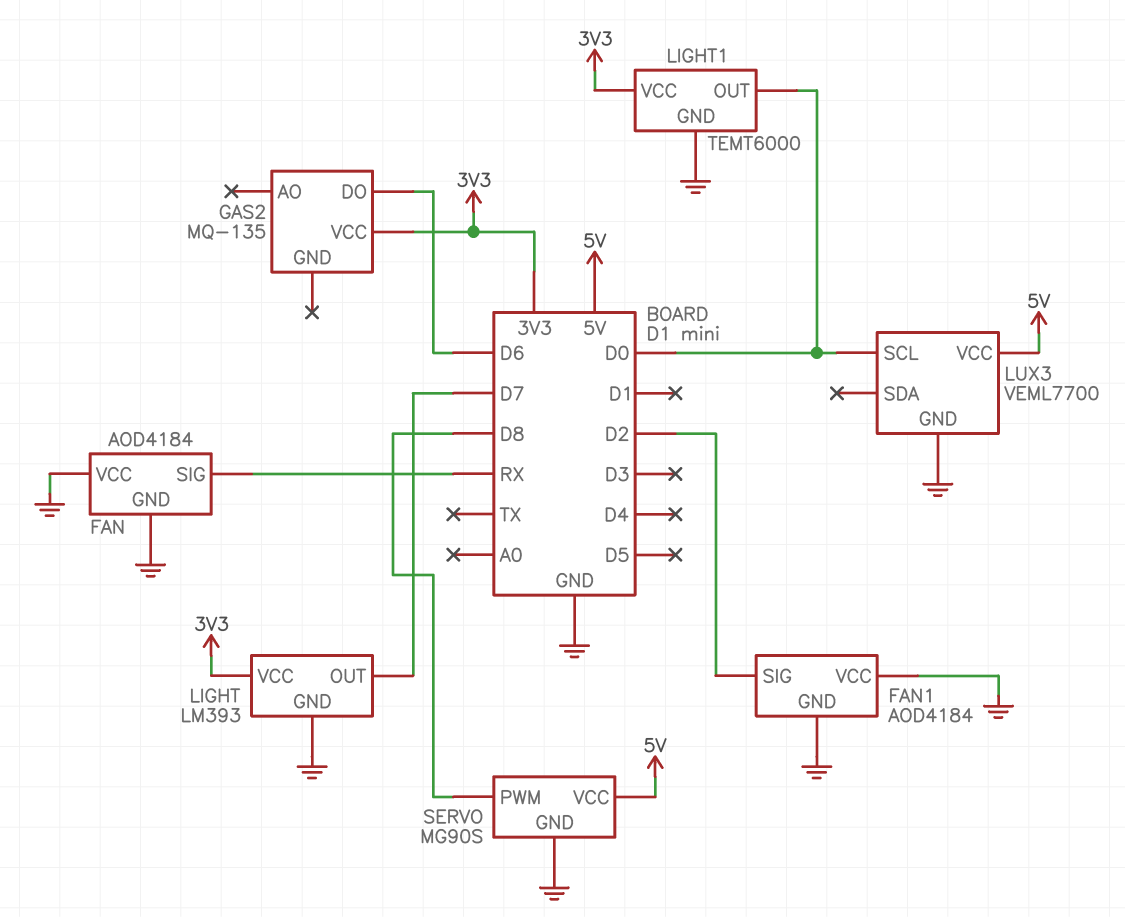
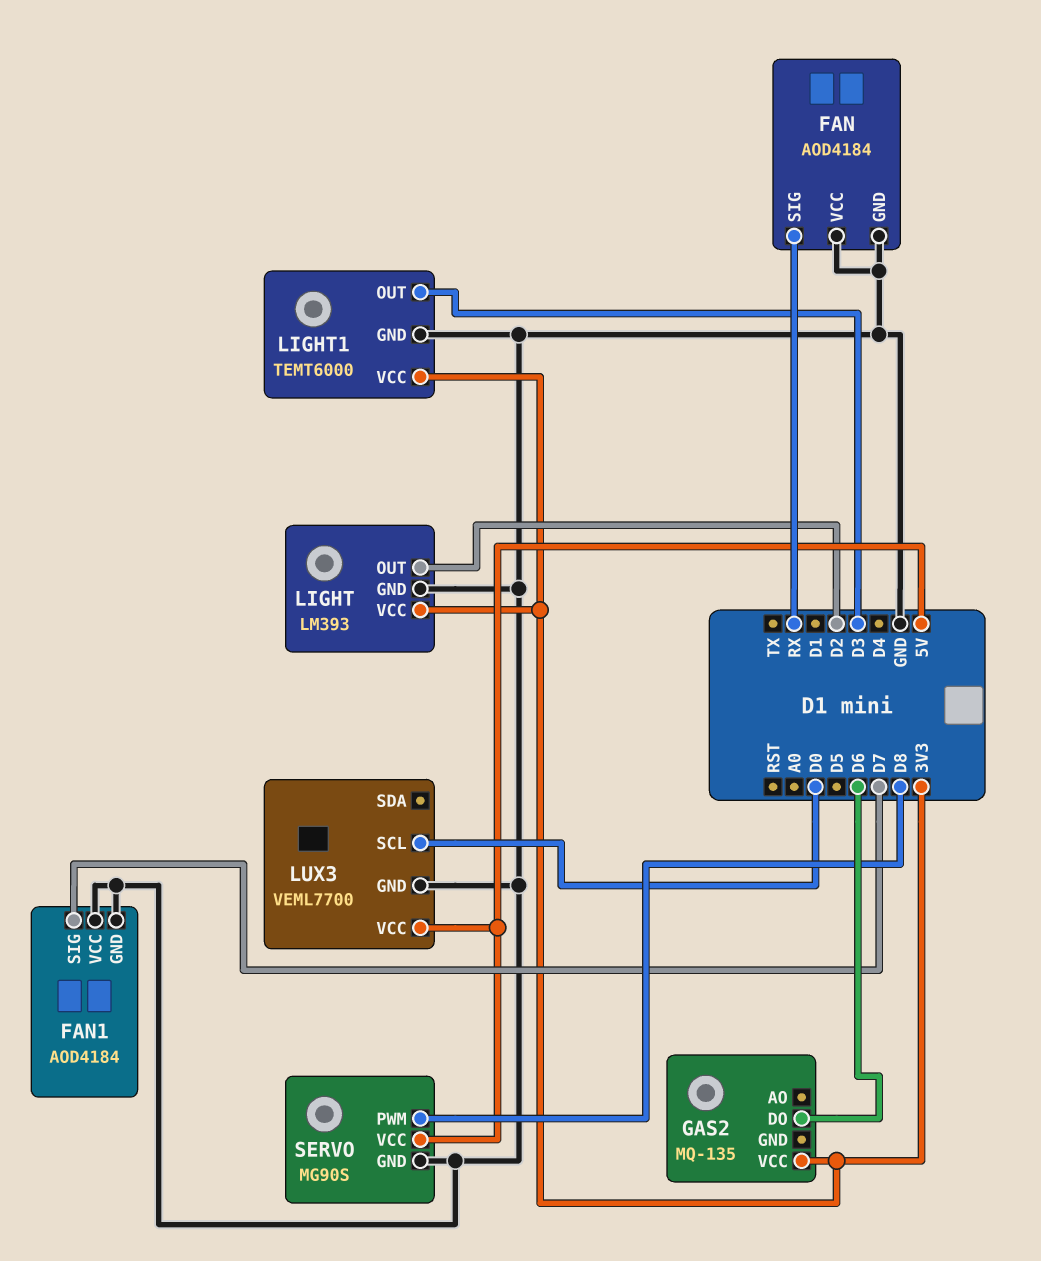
FAN1 pin SIG: D2 -> D7
LIGHT pin OUT: D7 -> D2
LIGHT1 pin OUT: D0 -> D3

